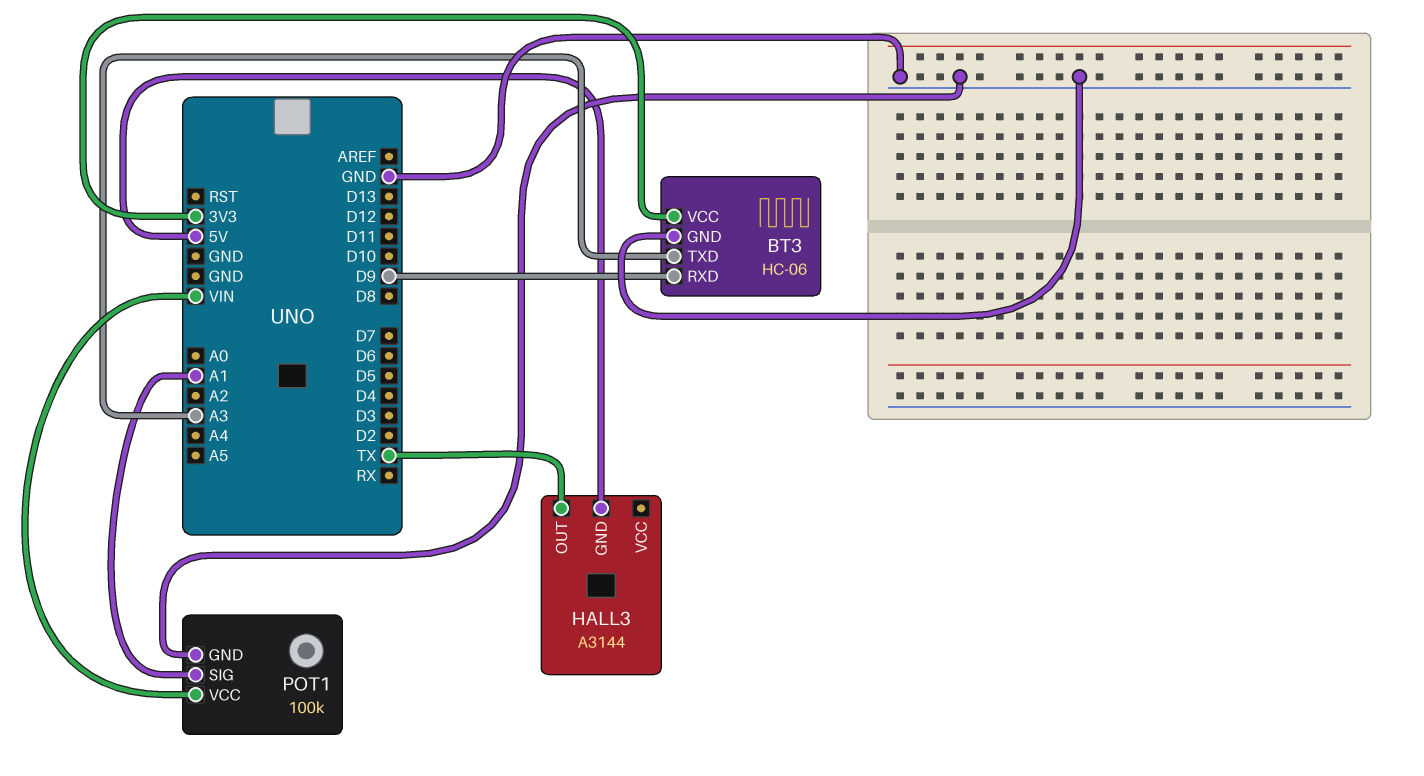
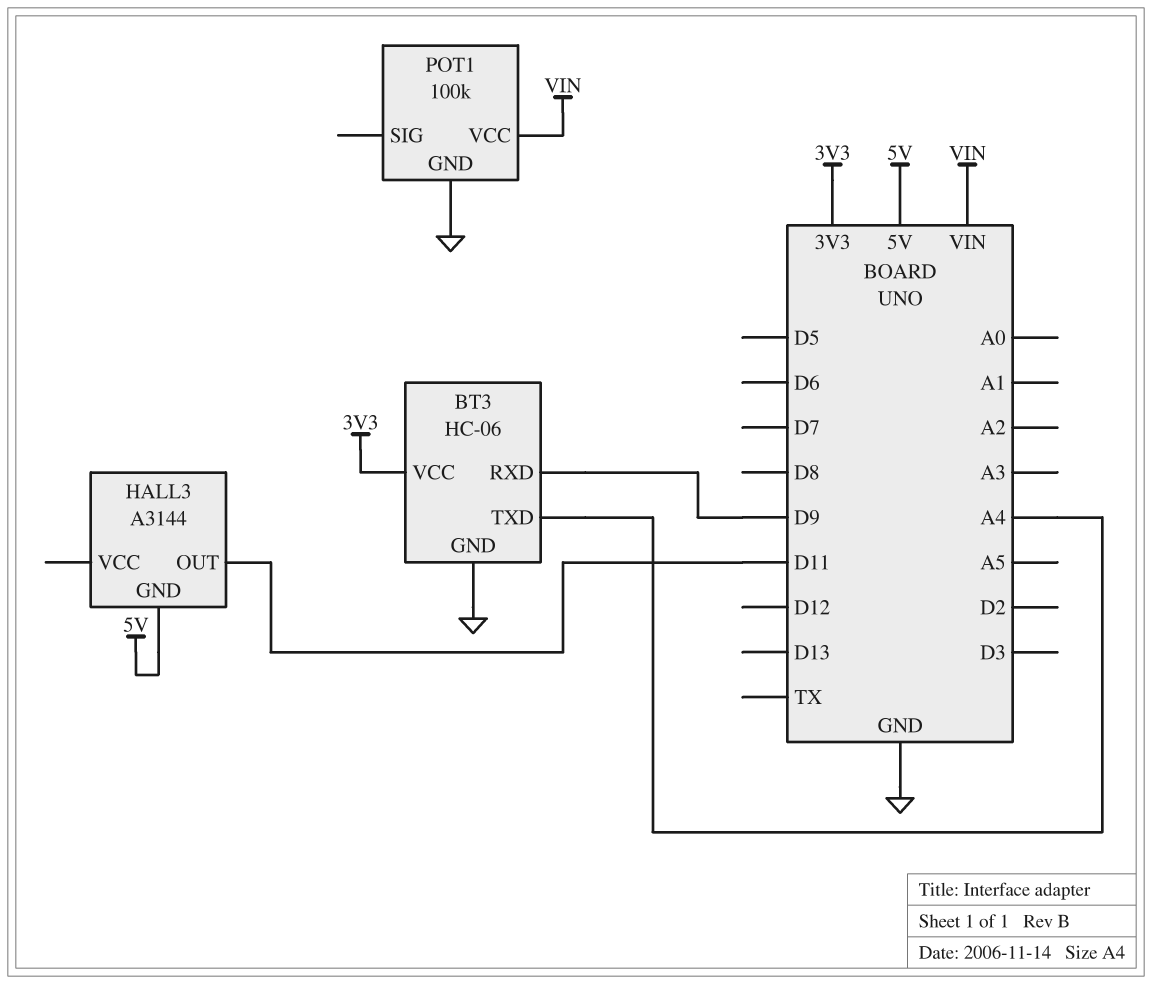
BT3 pin TXD: A3 -> A4
HALL3 pin OUT: TX -> D11
POT1 pin SIG: A1 -> none

